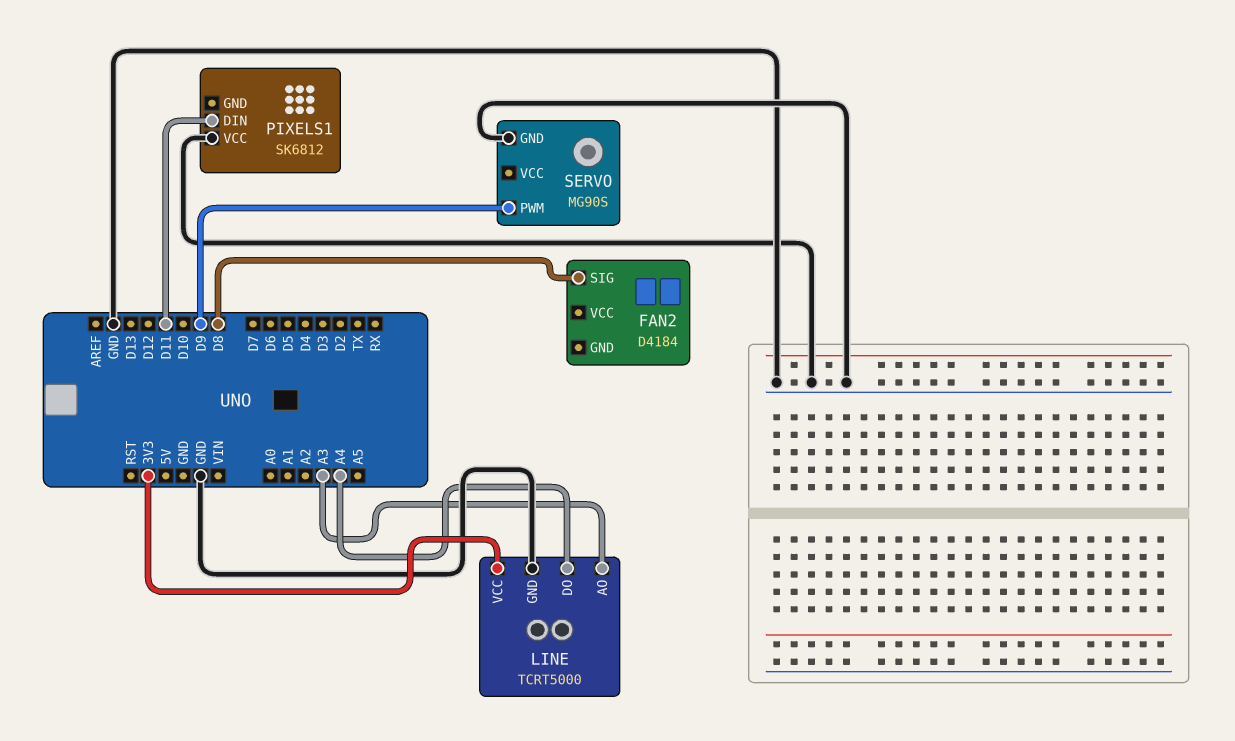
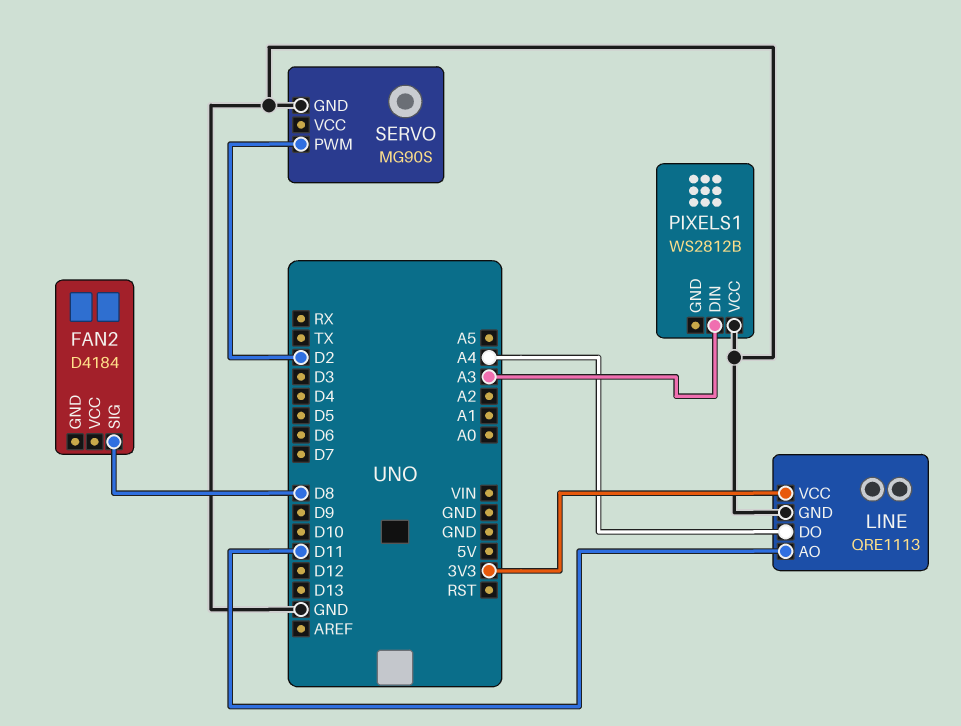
LINE: TCRT5000 -> QRE1113
LINE pin AO: A3 -> D11
PIXELS1: SK6812 -> WS2812B
PIXELS1 pin DIN: D11 -> A3
SERVO pin PWM: D9 -> D2

